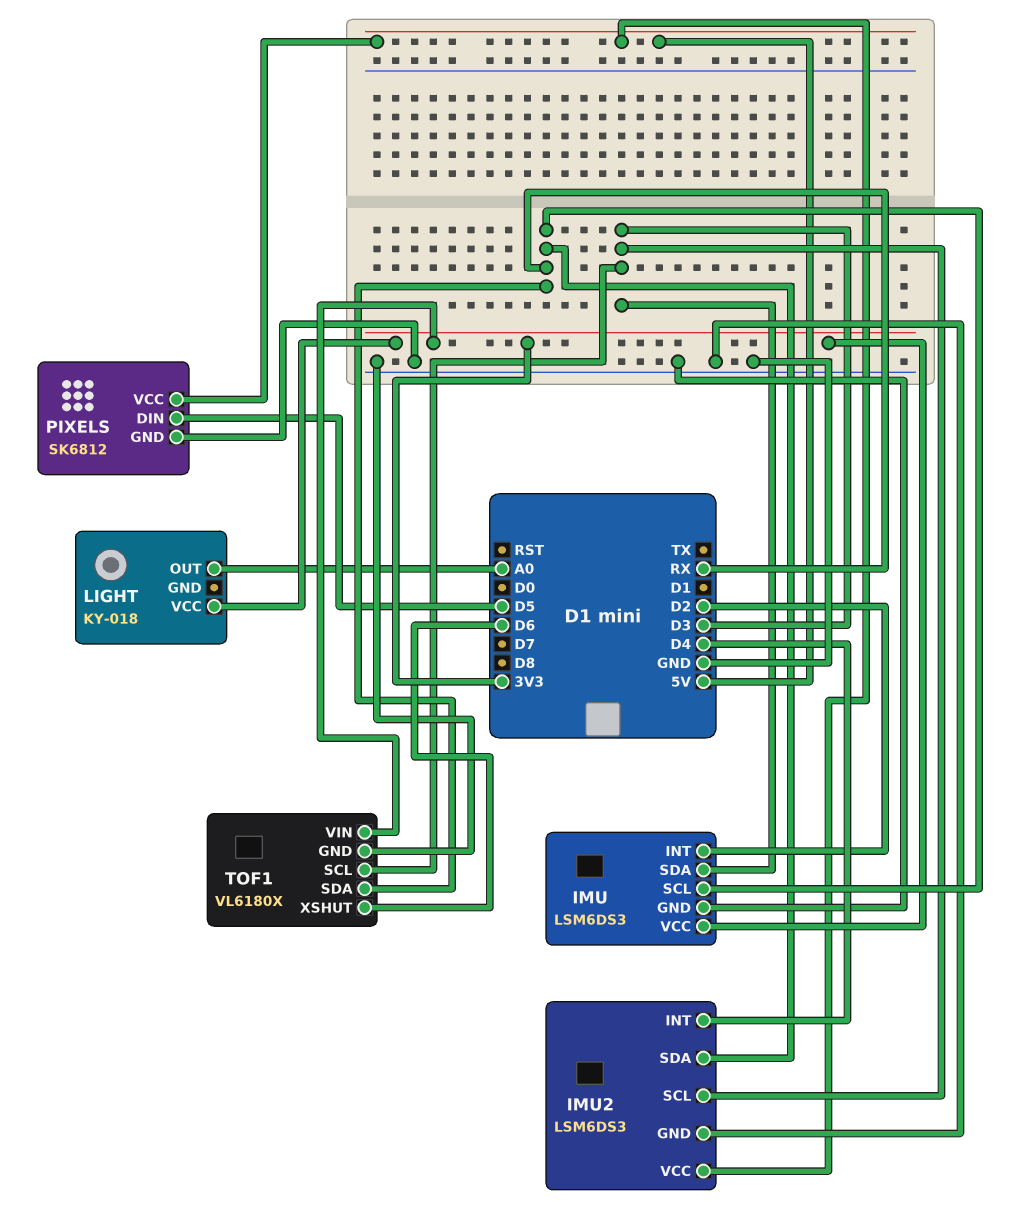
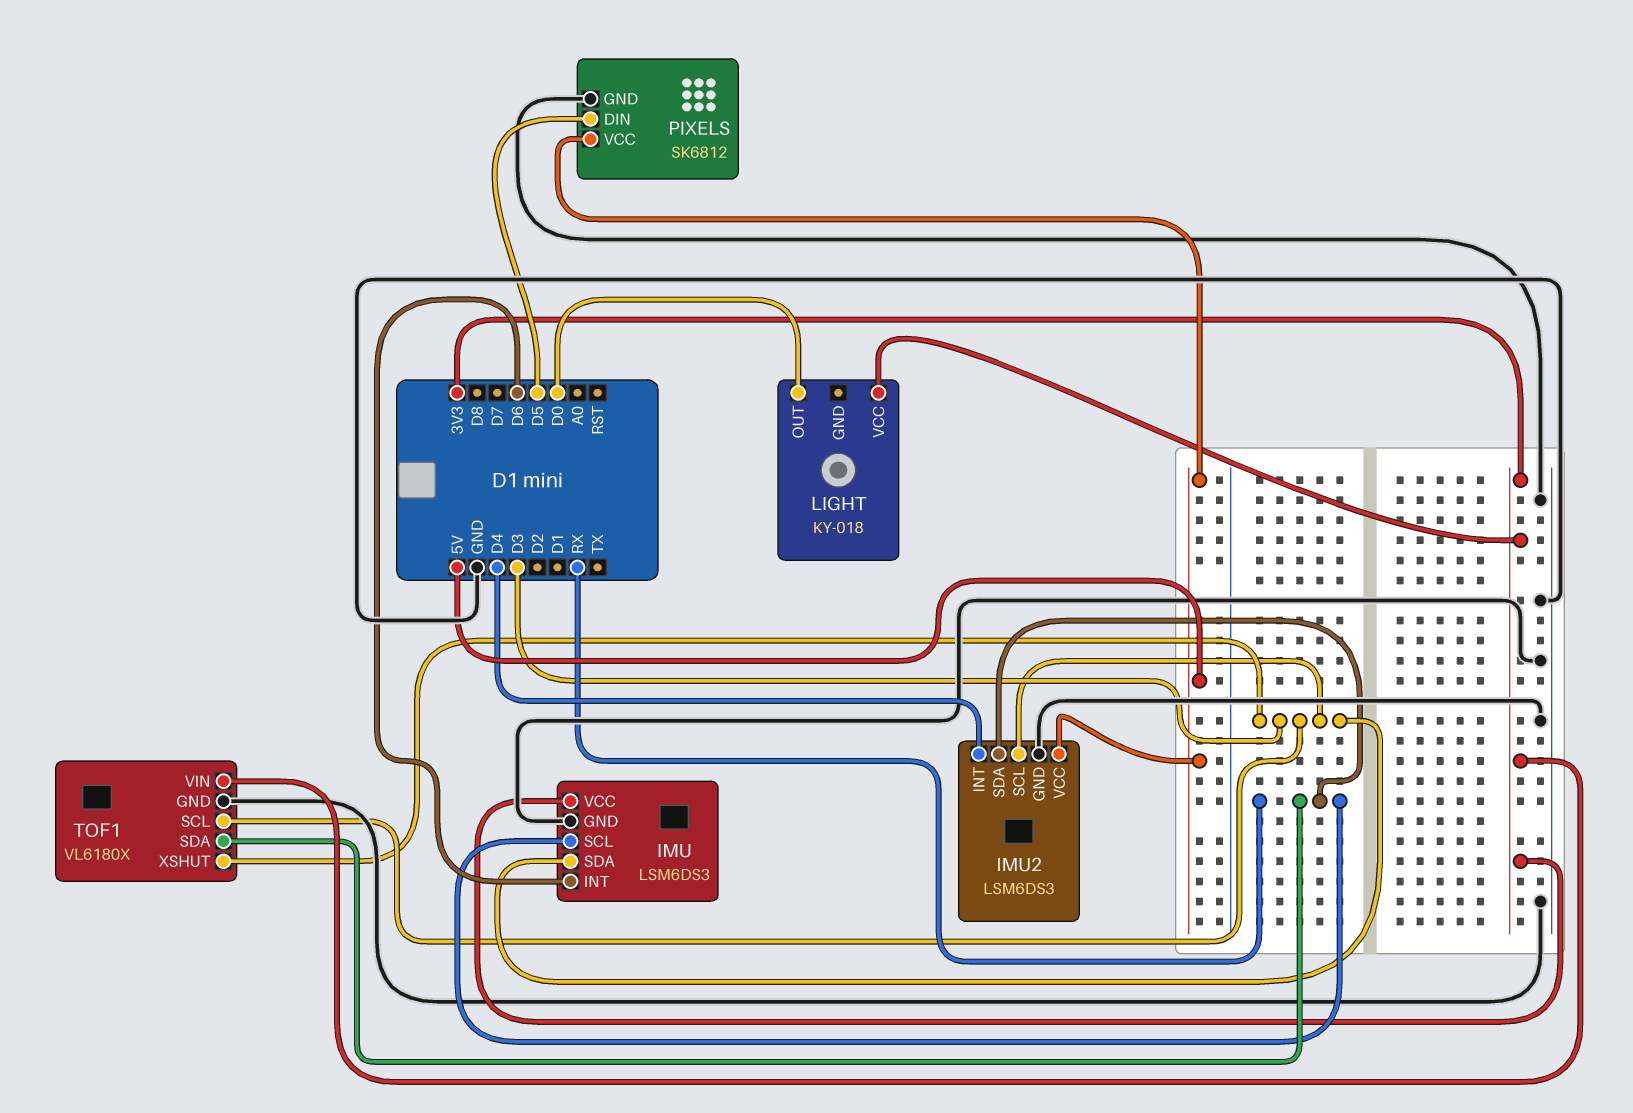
IMU pin INT: D2 -> D6
LIGHT pin OUT: A0 -> D0
TOF1 pin XSHUT: D6 -> D3

